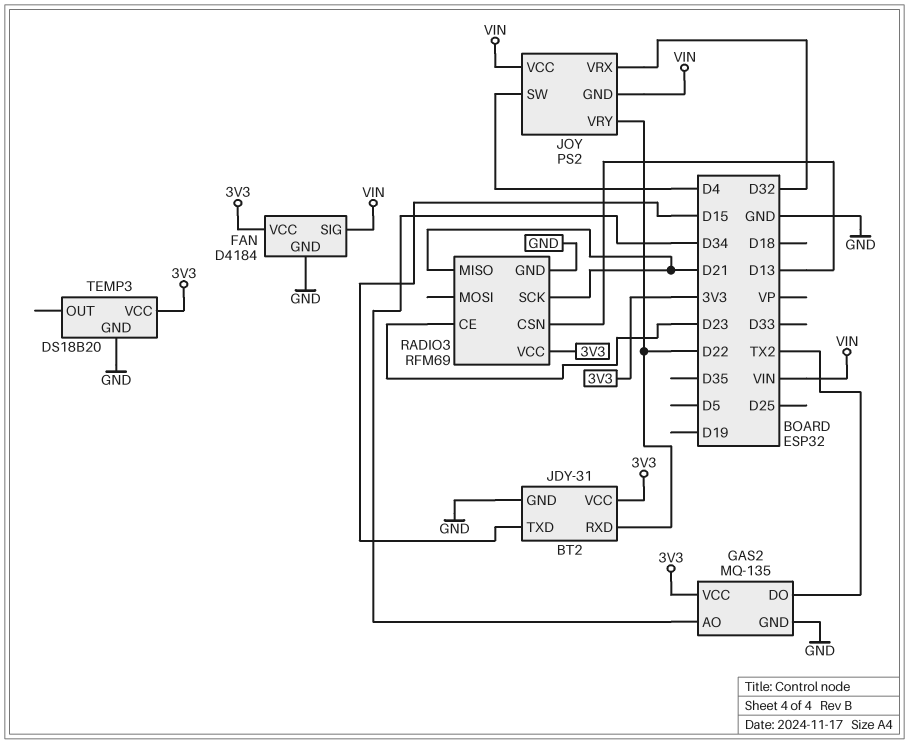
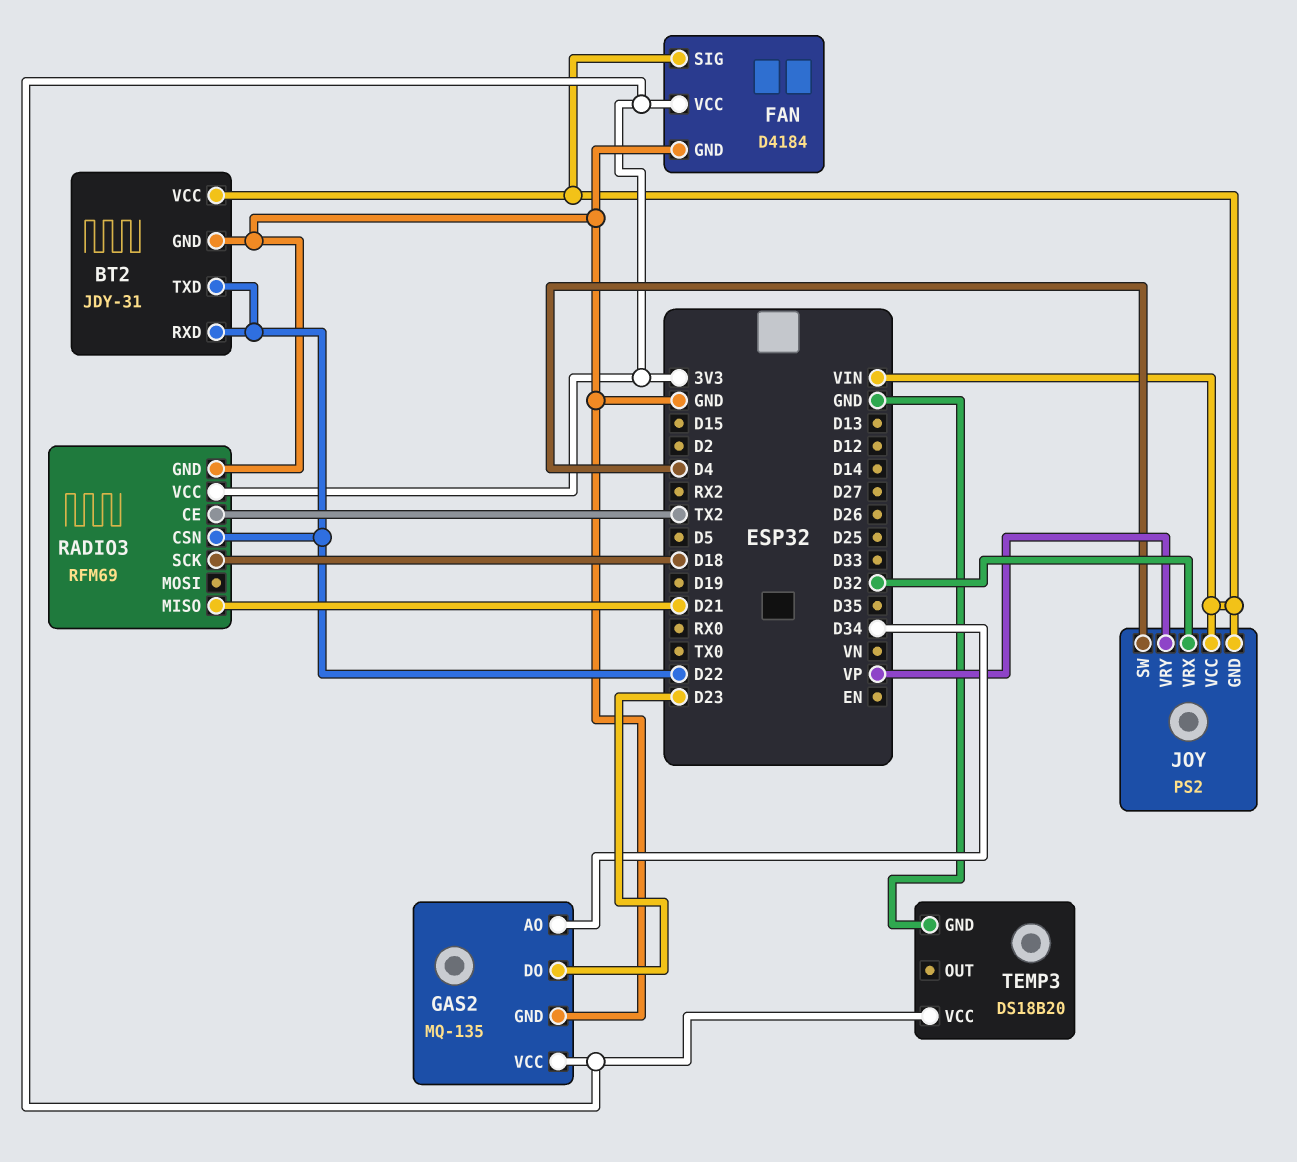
BT2 pin TXD: D15 -> D22
BT2 pin VCC: 3V3 -> VIN
GAS2 pin DO: TX2 -> D23
JOY pin VRY: D22 -> VP
RADIO3 pin CE: D23 -> TX2
RADIO3 pin CSN: D13 -> D22
RADIO3 pin SCK: D21 -> D18

